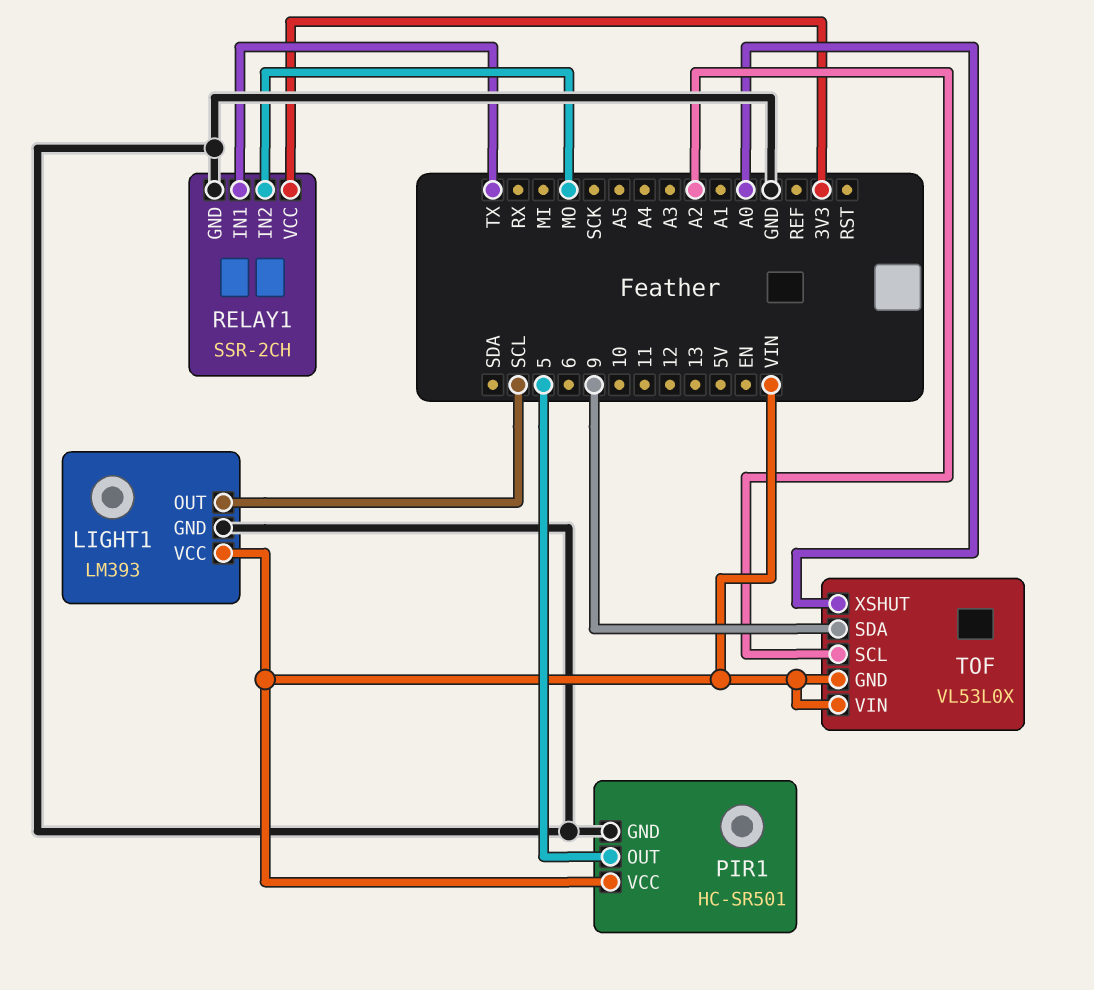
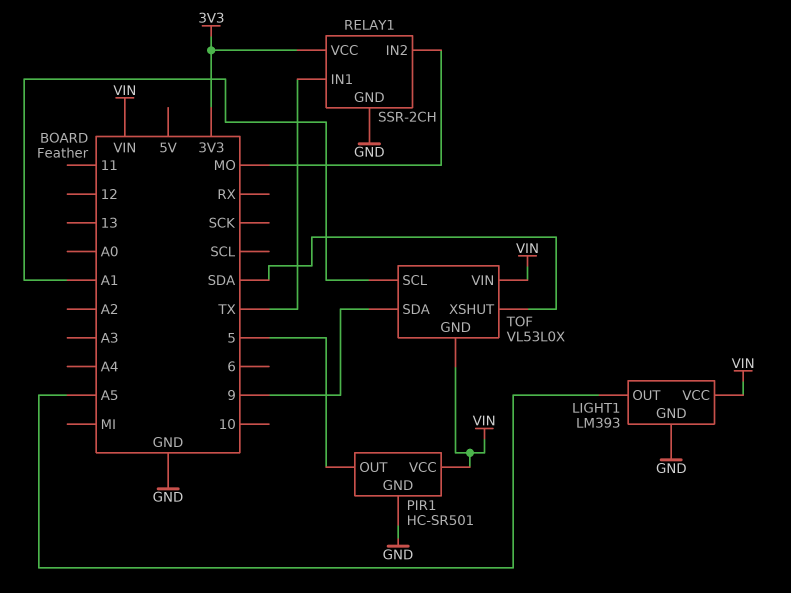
LIGHT1 pin OUT: SCL -> A5
TOF pin SCL: A2 -> A1
TOF pin XSHUT: A0 -> SDA

